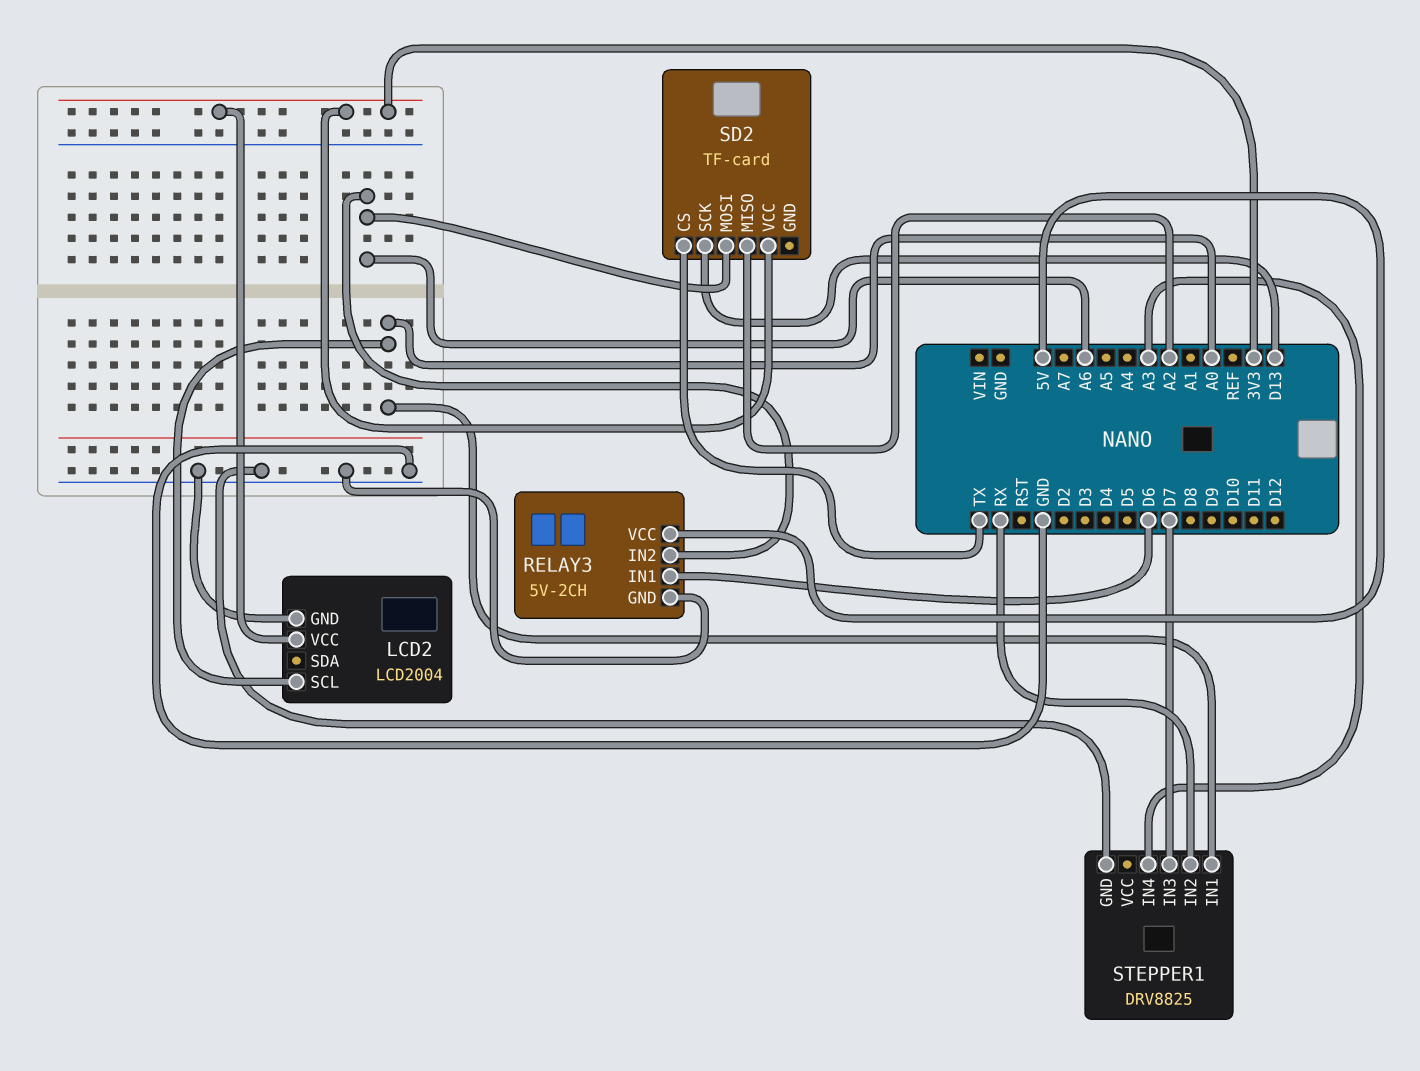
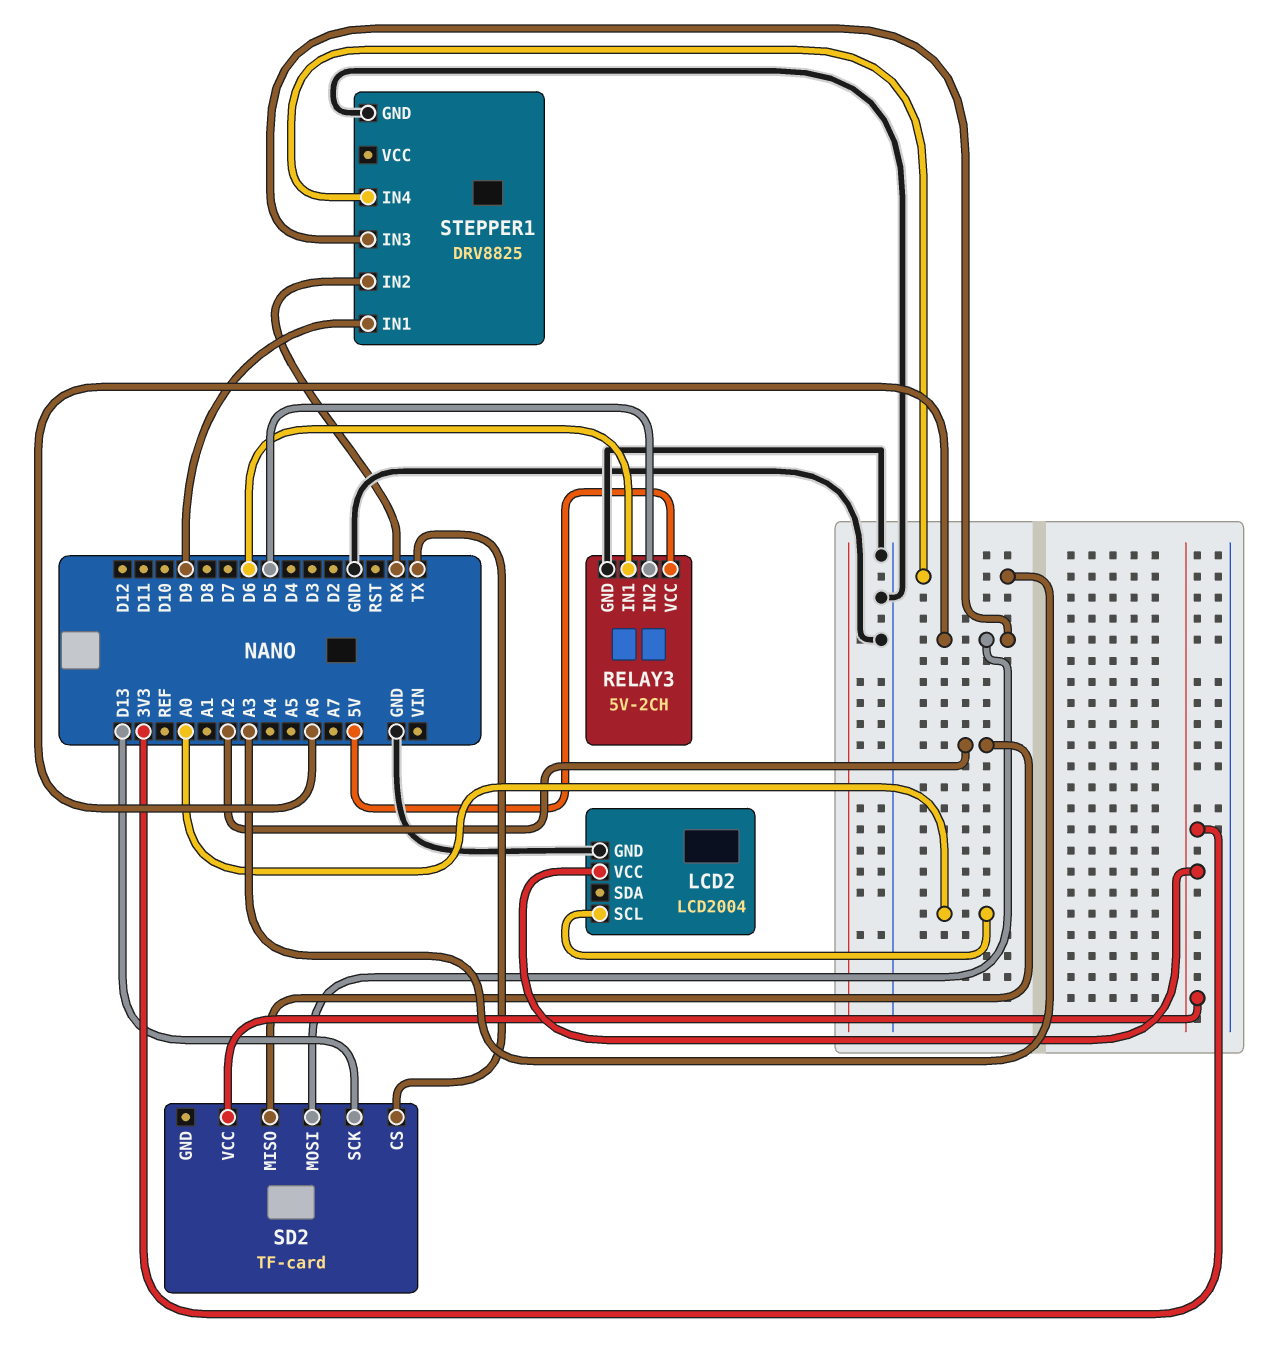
RELAY3 pin IN2: A6 -> D5
STEPPER1 pin IN1: A0 -> D9
STEPPER1 pin IN3: D7 -> A6

